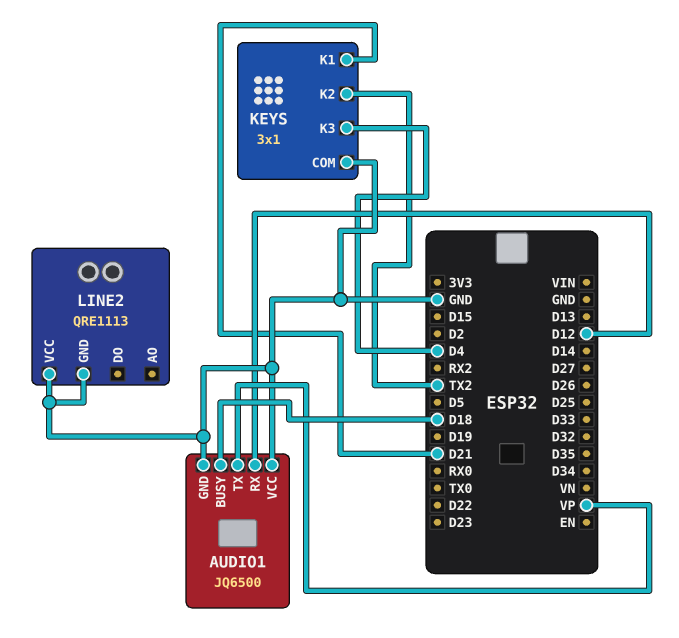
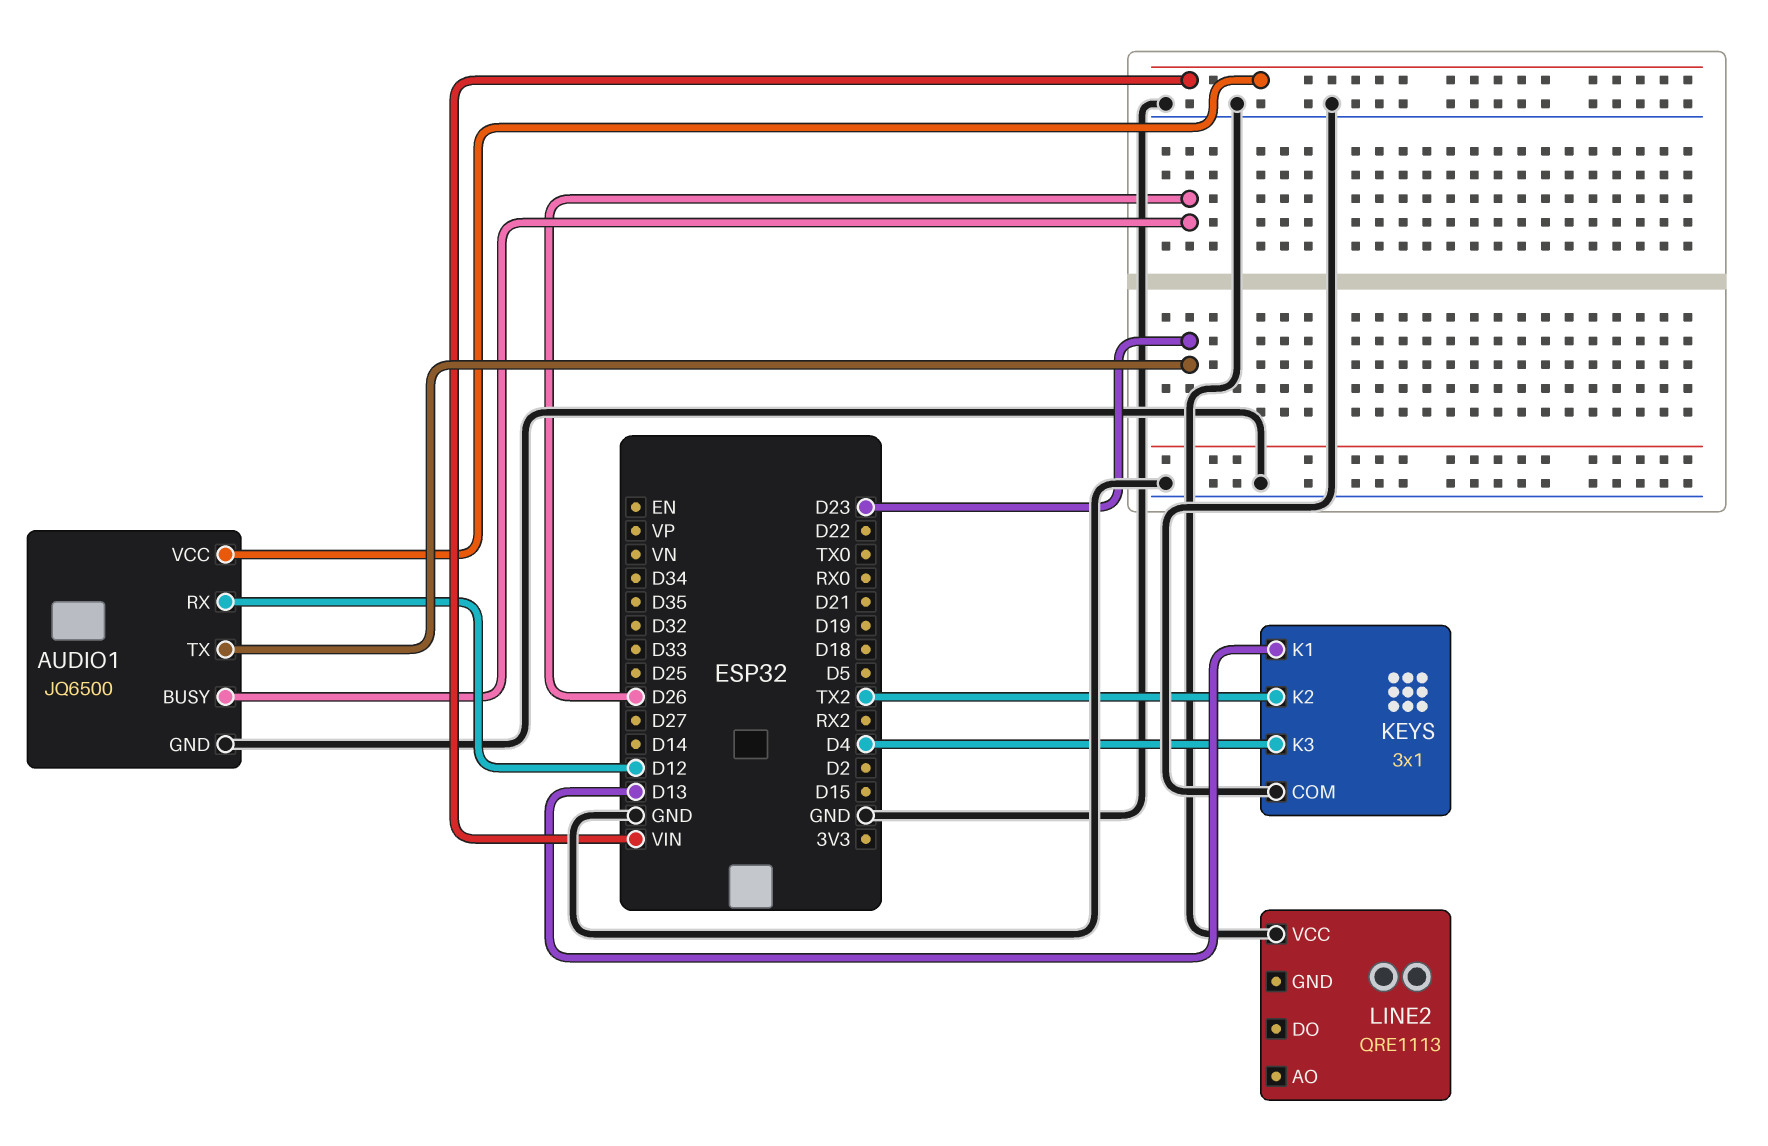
AUDIO1 pin BUSY: D18 -> D26
AUDIO1 pin TX: VP -> D23
AUDIO1 pin VCC: GND -> VIN
KEYS pin K1: D21 -> D13
LINE2 pin GND: GND -> none

